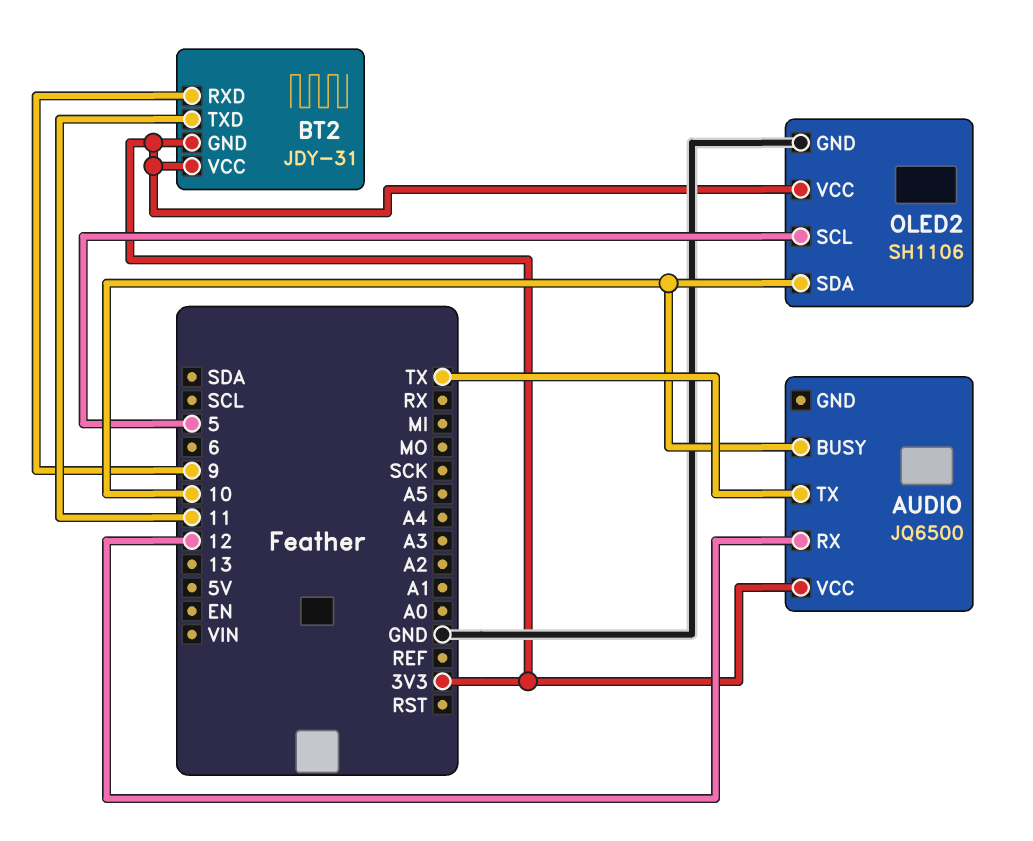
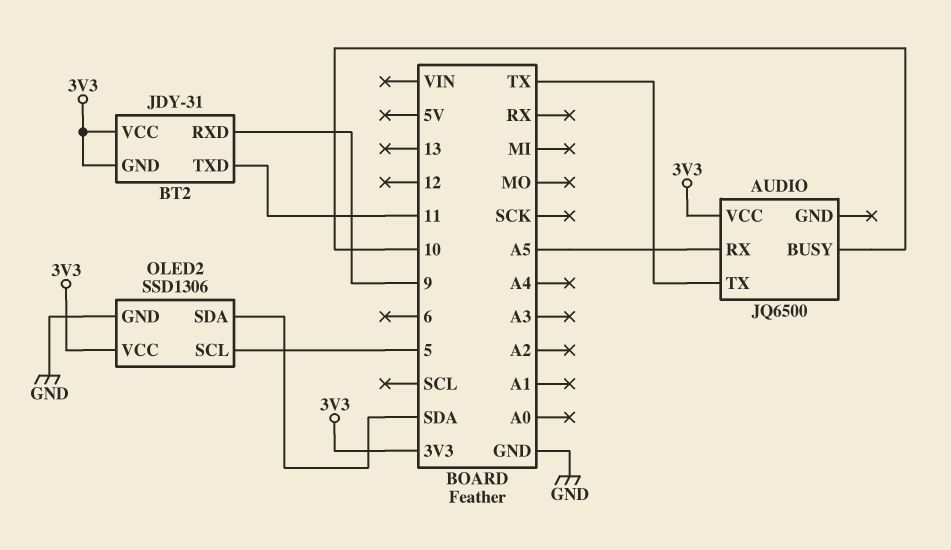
AUDIO pin RX: 12 -> A5
OLED2: SH1106 -> SSD1306
OLED2 pin SDA: 10 -> SDA

